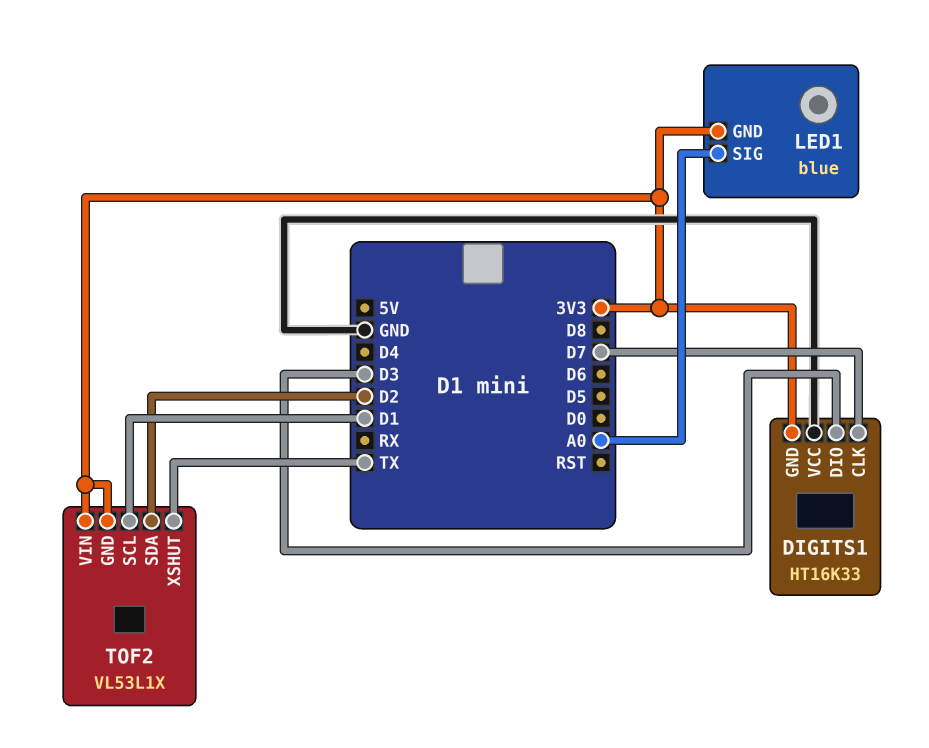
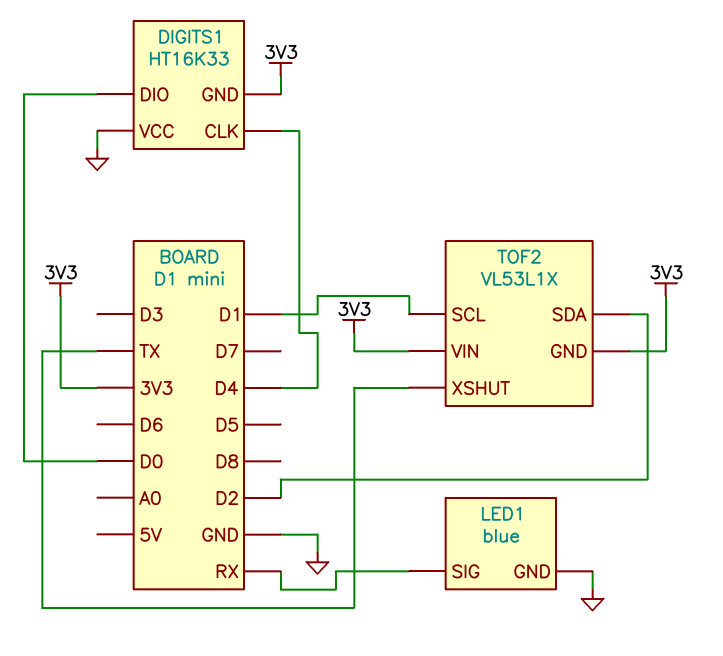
DIGITS1 pin CLK: D7 -> D4
DIGITS1 pin DIO: D3 -> D0
LED1 pin GND: 3V3 -> GND
LED1 pin SIG: A0 -> RX

